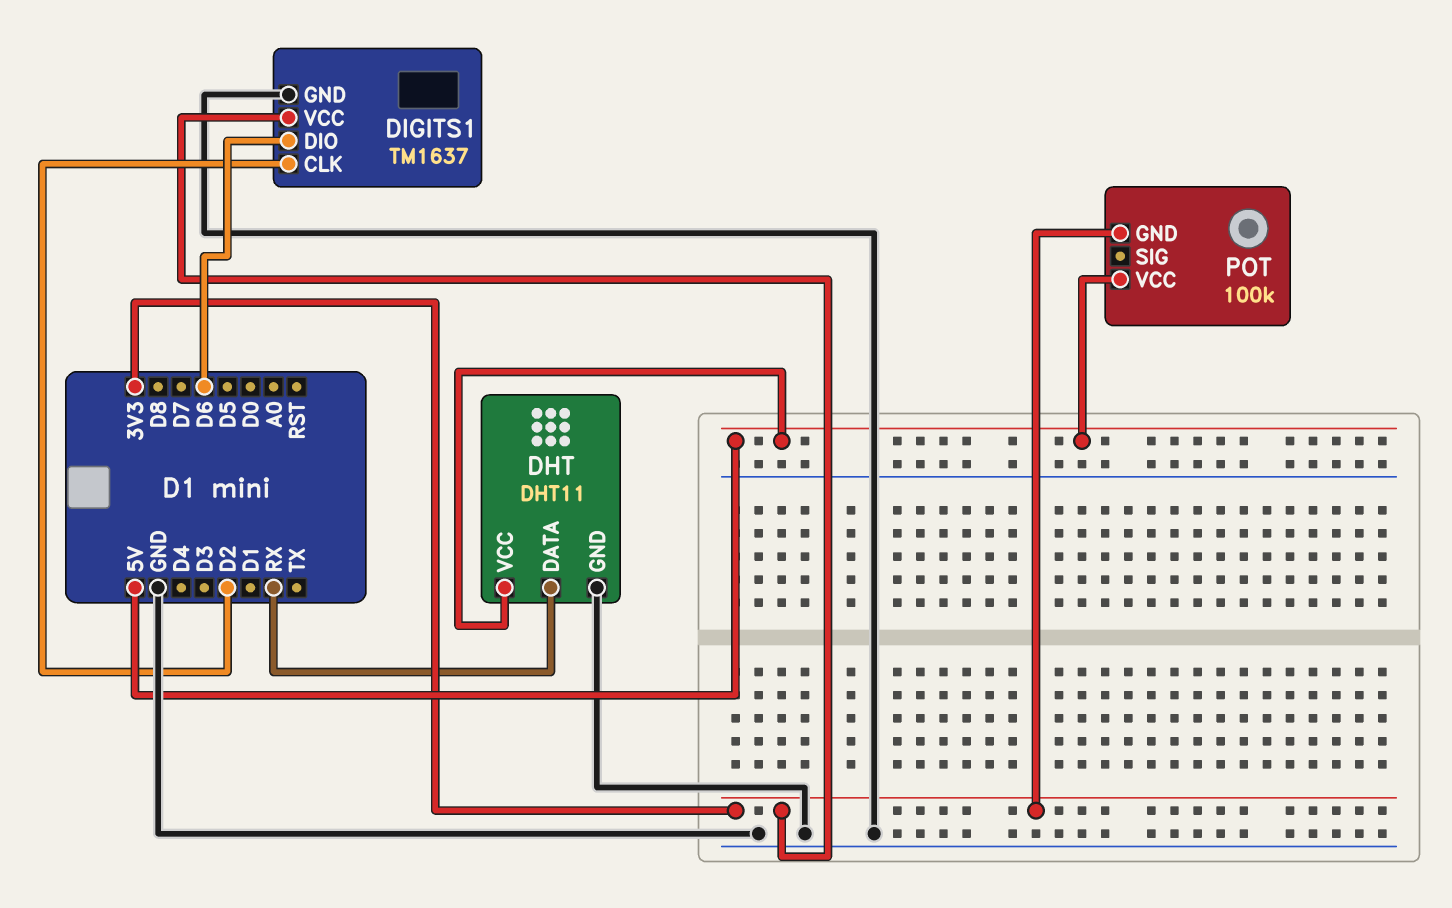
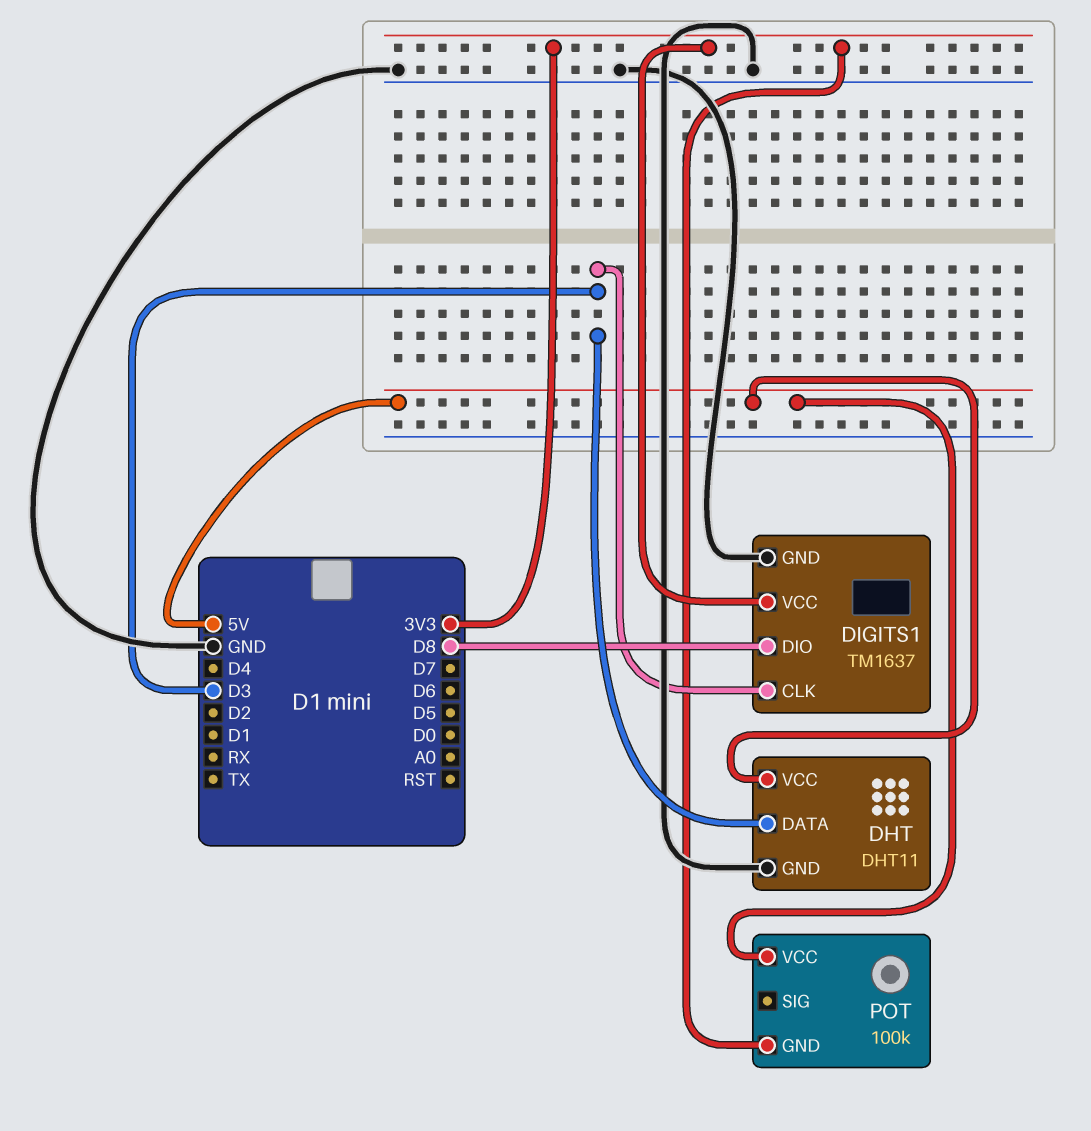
DHT pin DATA: RX -> D3
DIGITS1 pin CLK: D2 -> D3
DIGITS1 pin DIO: D6 -> D8

